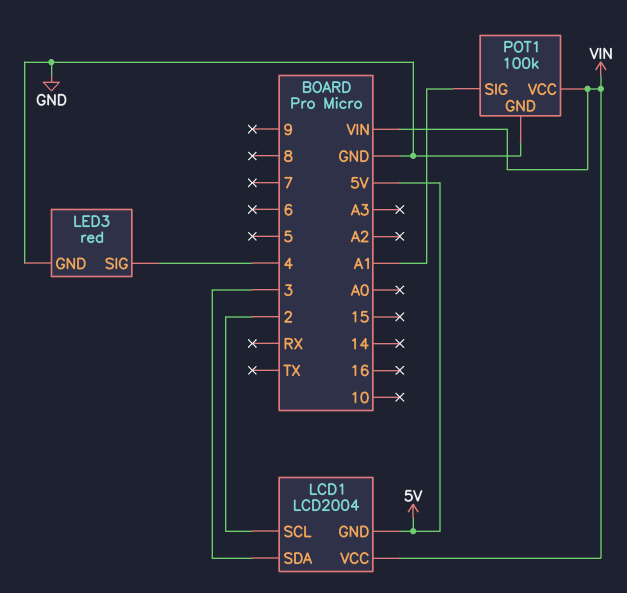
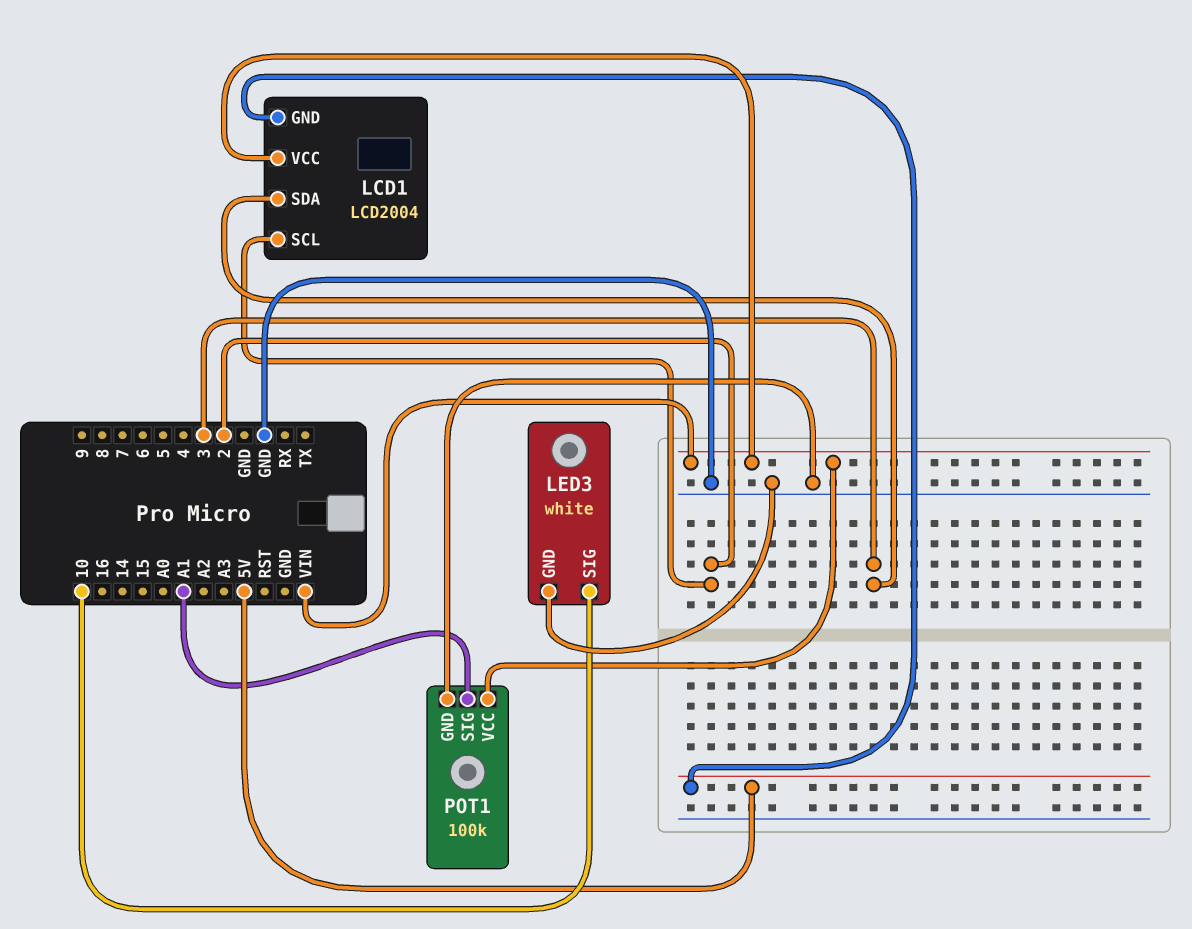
LED3: red -> white
LED3 pin SIG: 4 -> 10

